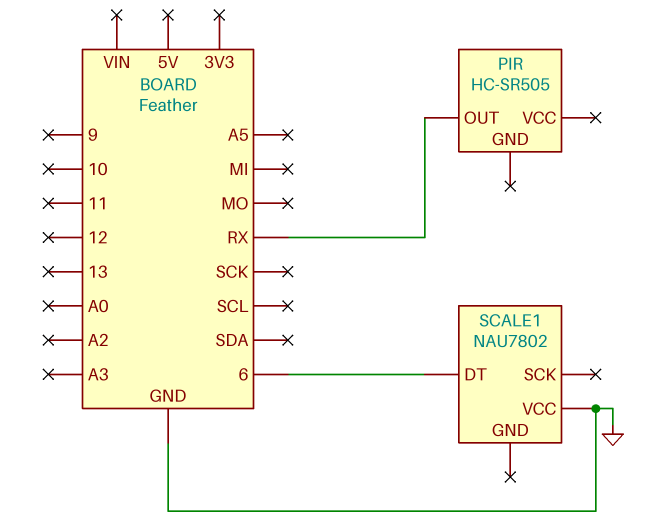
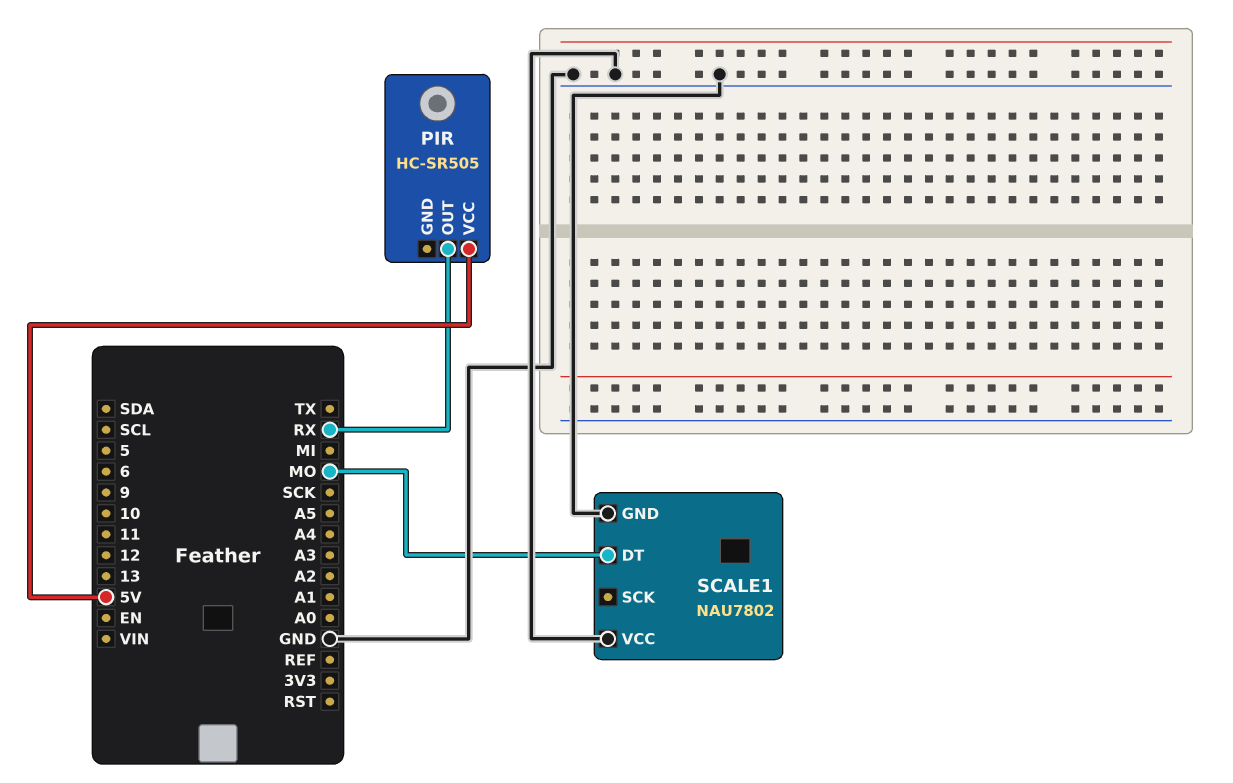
PIR pin VCC: none -> 5V
SCALE1 pin DT: 6 -> MO
SCALE1 pin GND: none -> GND

